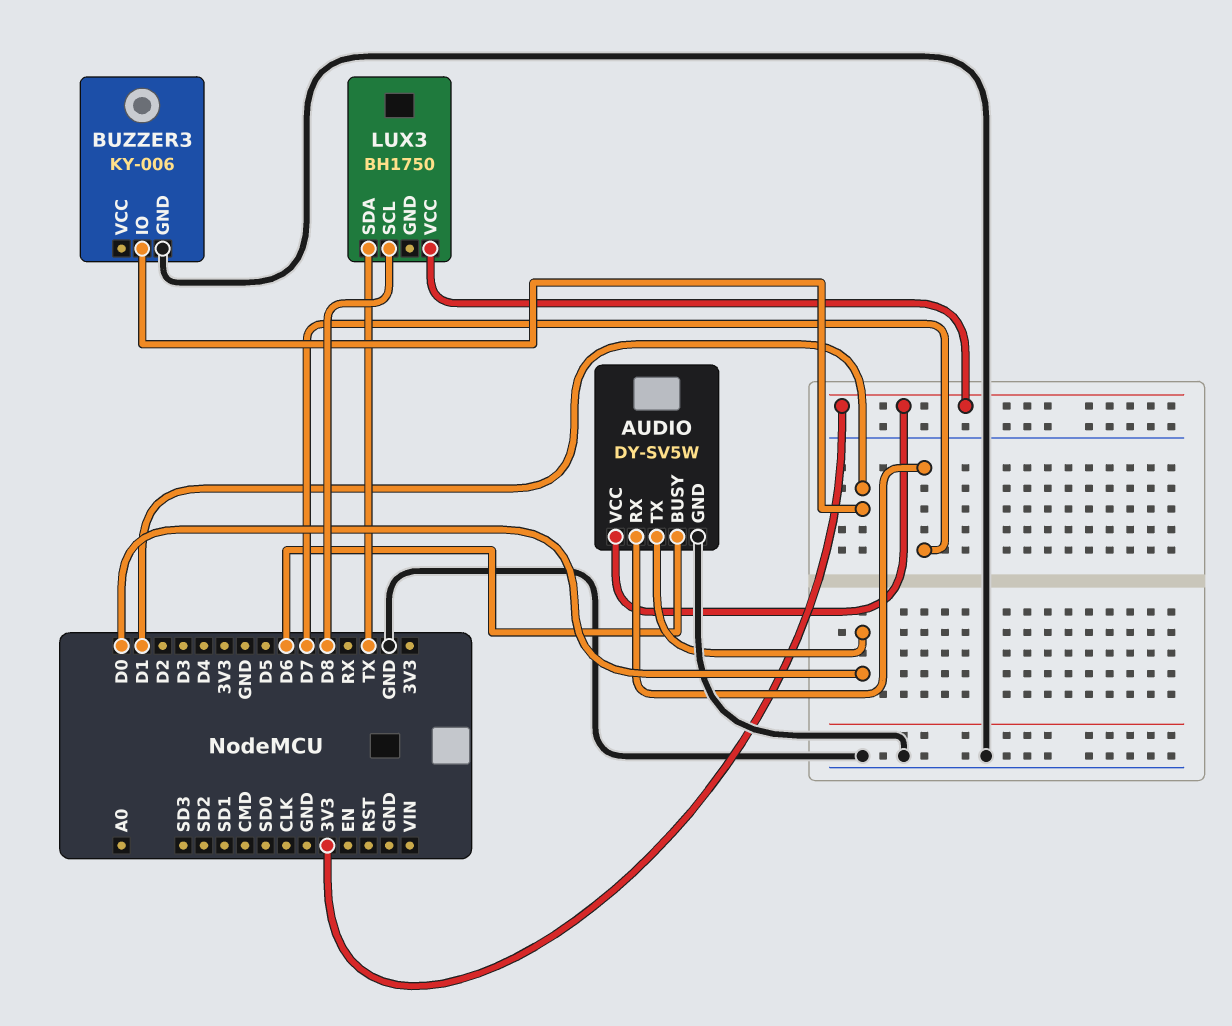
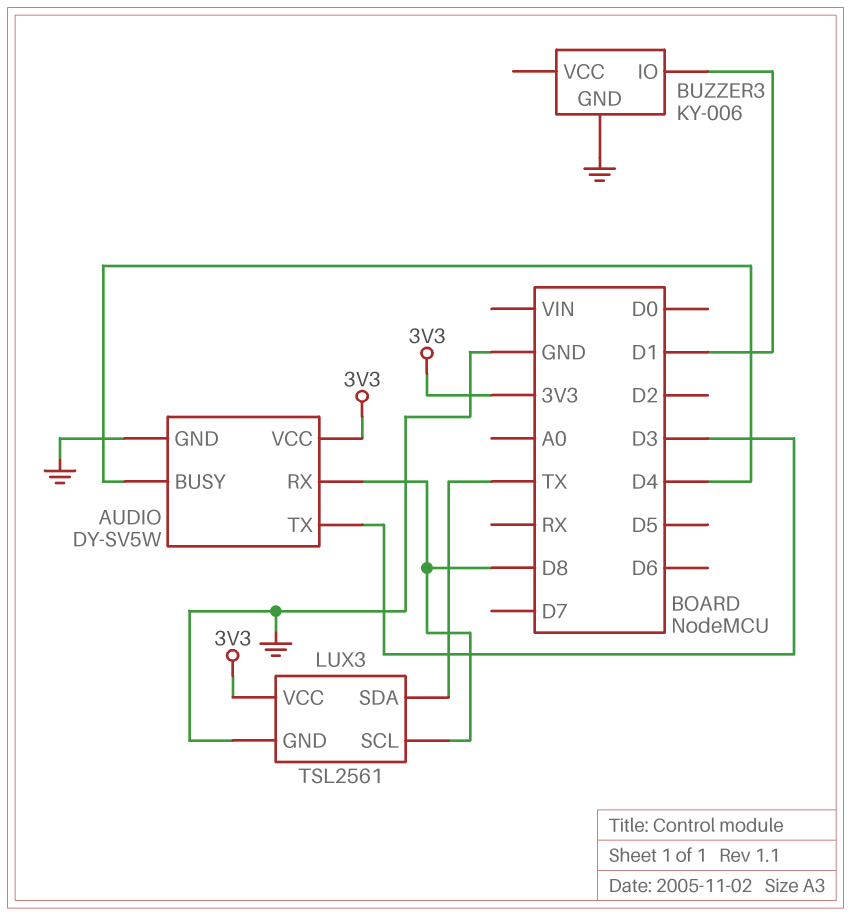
AUDIO pin BUSY: D6 -> D4
AUDIO pin RX: D7 -> D8
AUDIO pin TX: D0 -> D3
LUX3: BH1750 -> TSL2561
LUX3 pin GND: none -> GND

